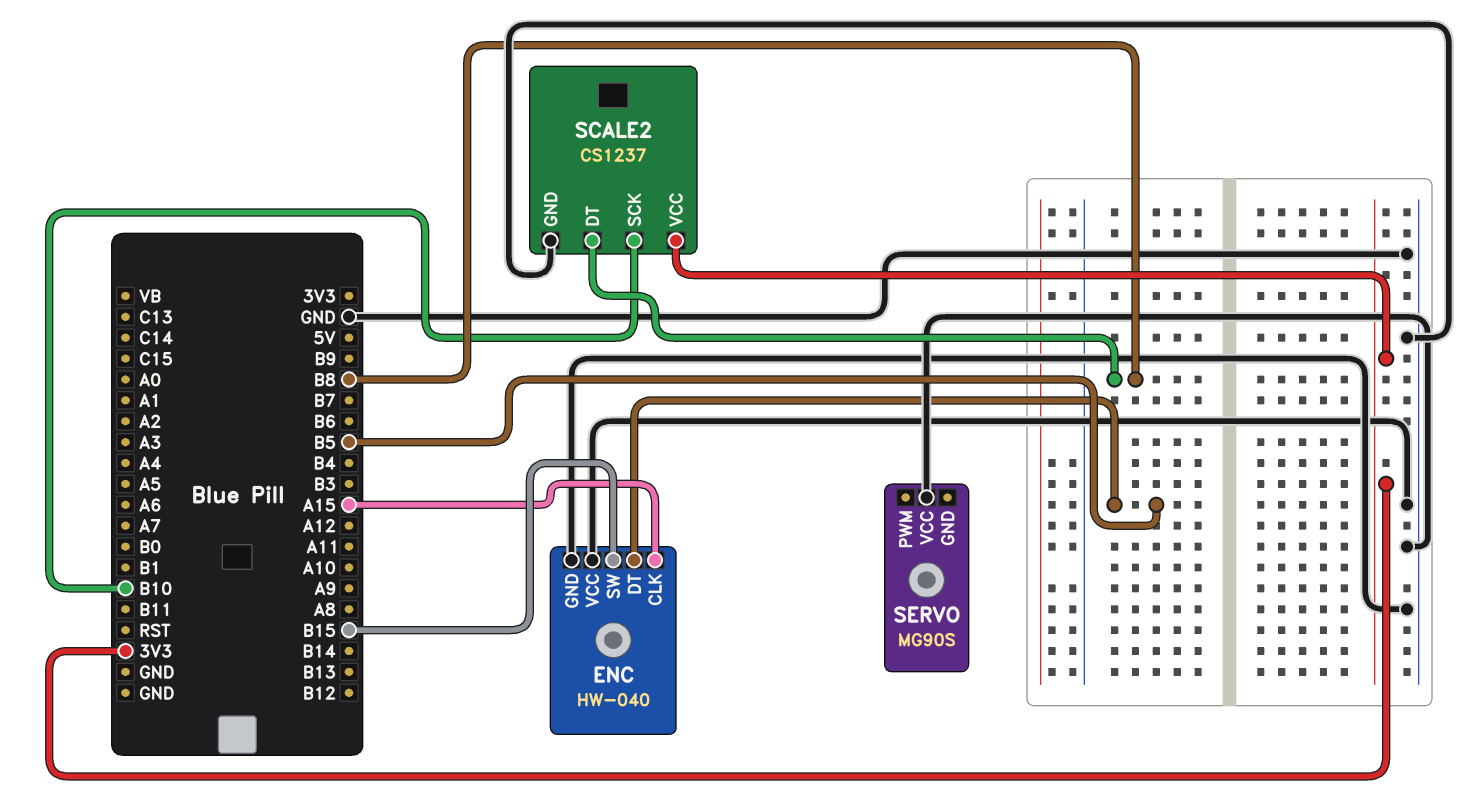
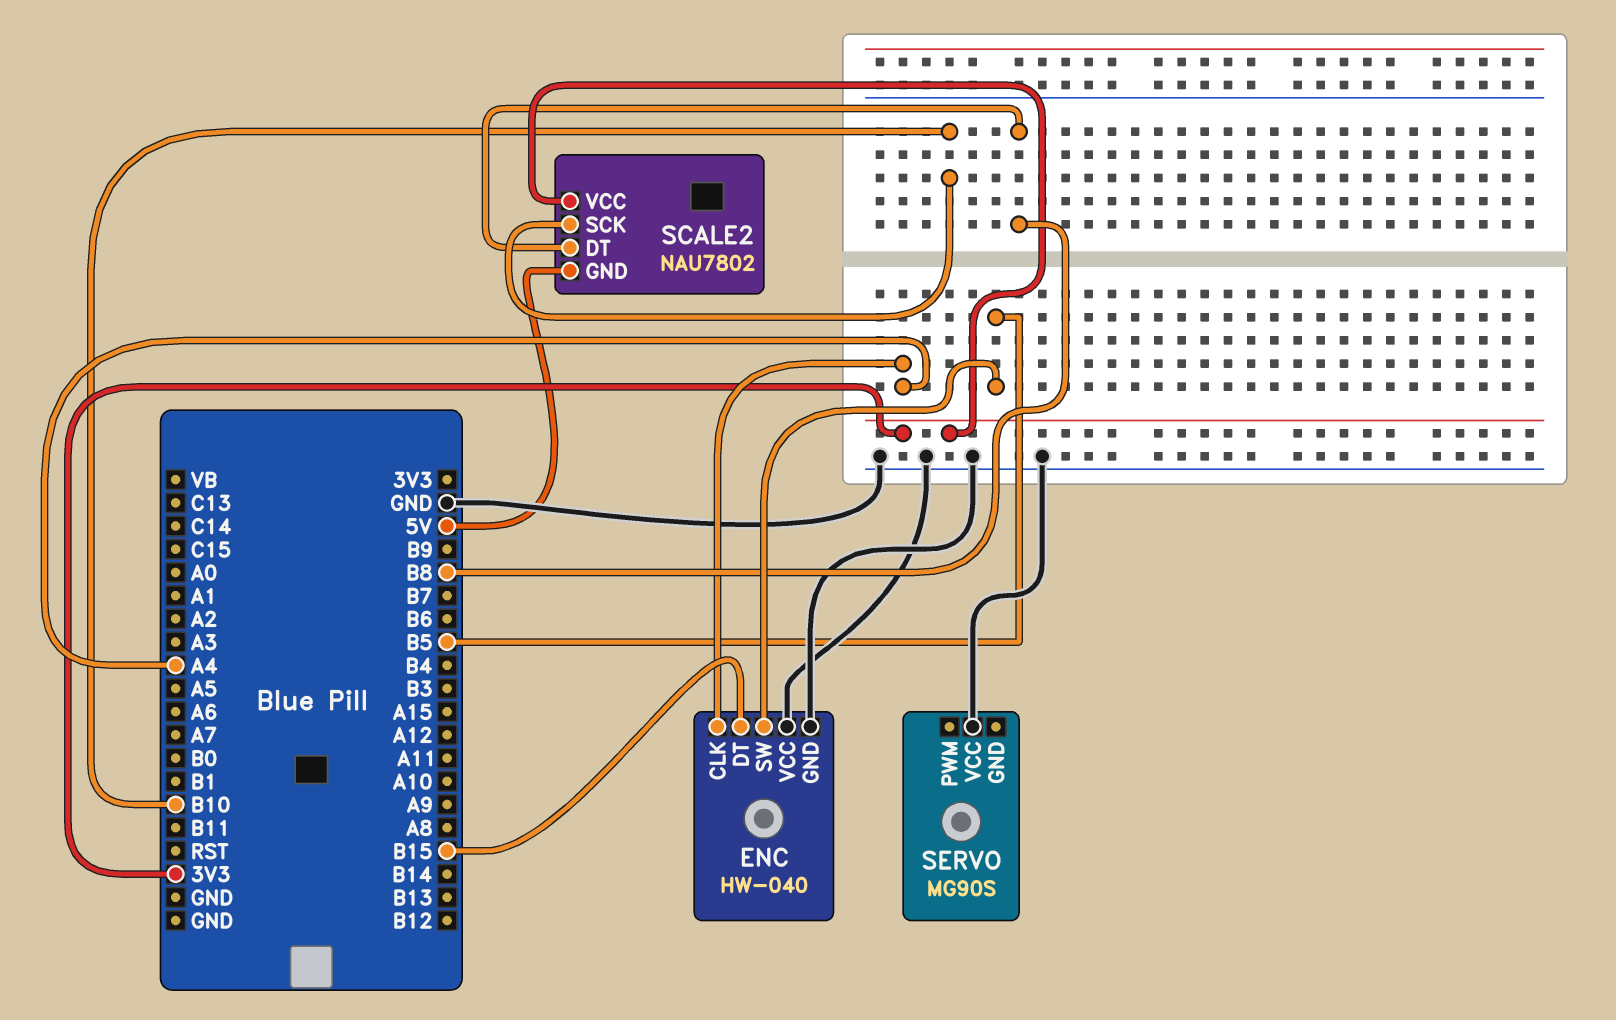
ENC pin CLK: A15 -> A4
ENC pin DT: B5 -> B15
ENC pin SW: B15 -> B5
SCALE2: CS1237 -> NAU7802
SCALE2 pin GND: GND -> 5V

